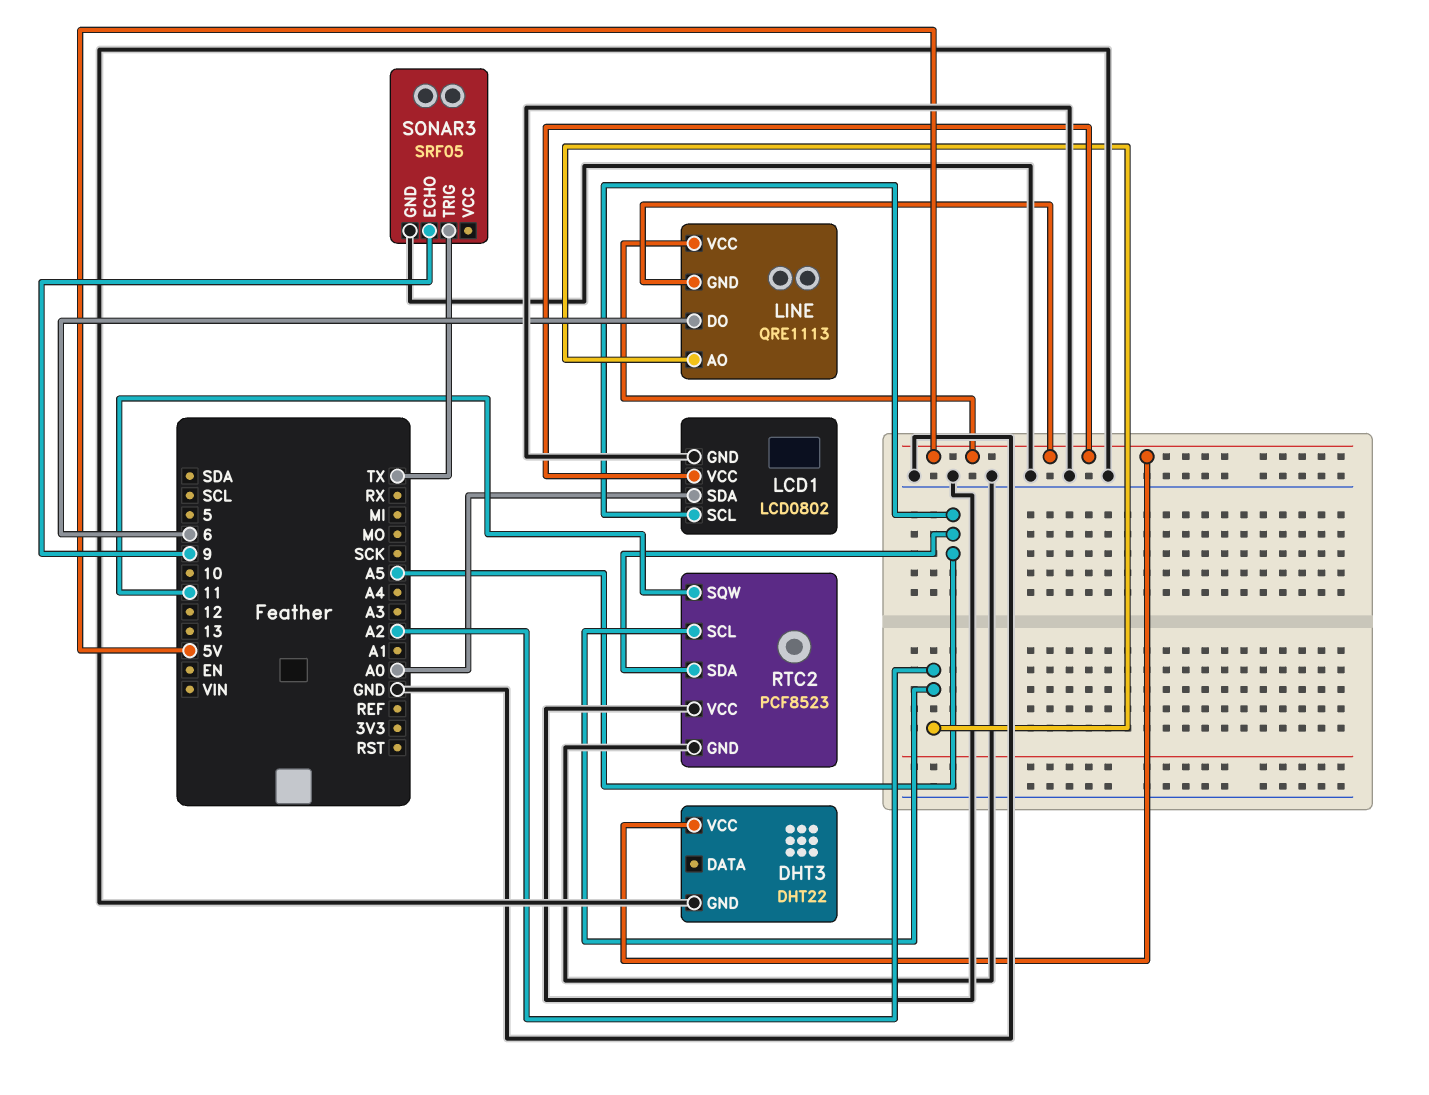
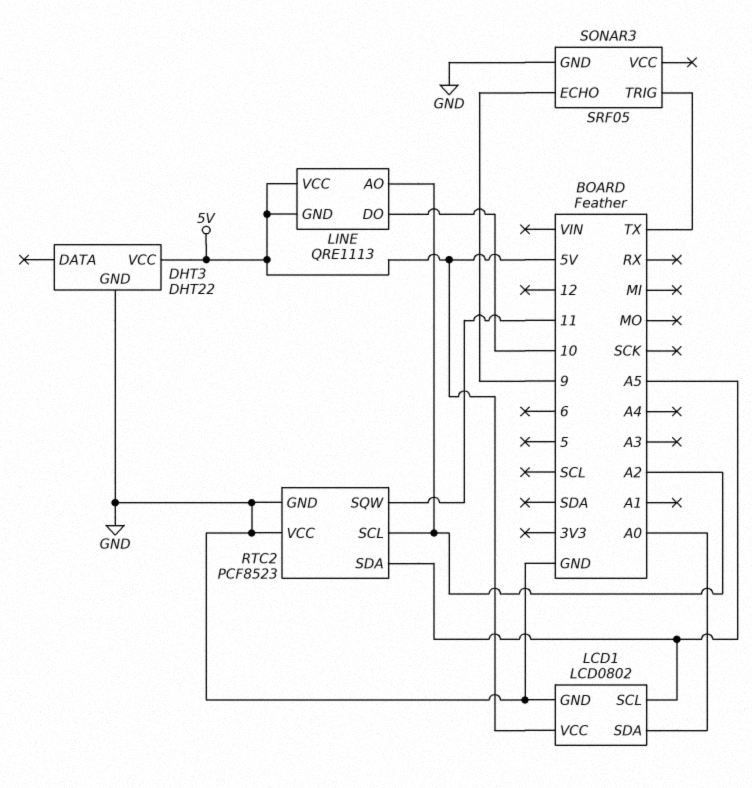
LINE pin DO: 6 -> 10

